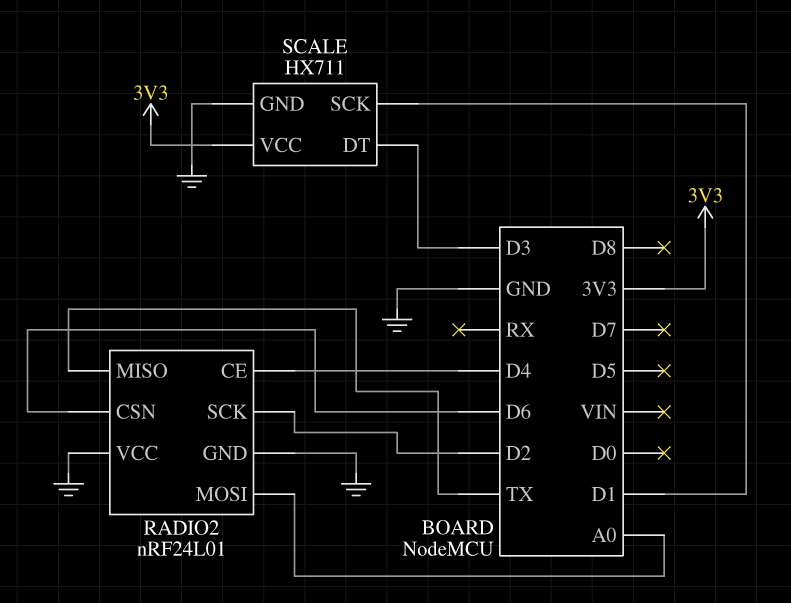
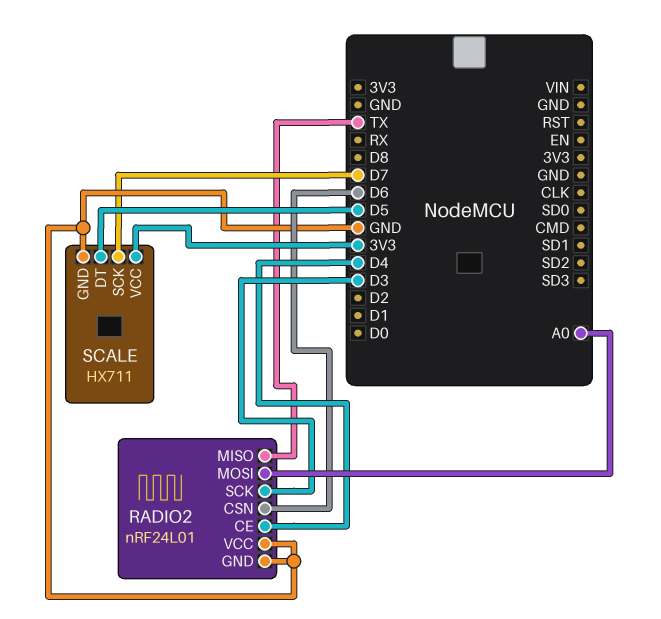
RADIO2 pin SCK: D2 -> D3
SCALE pin DT: D3 -> D5
SCALE pin SCK: D1 -> D7

